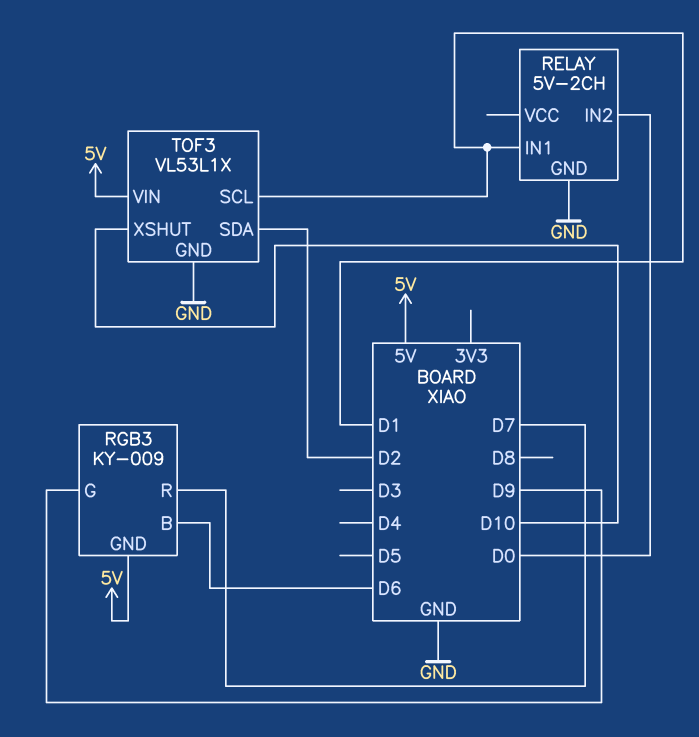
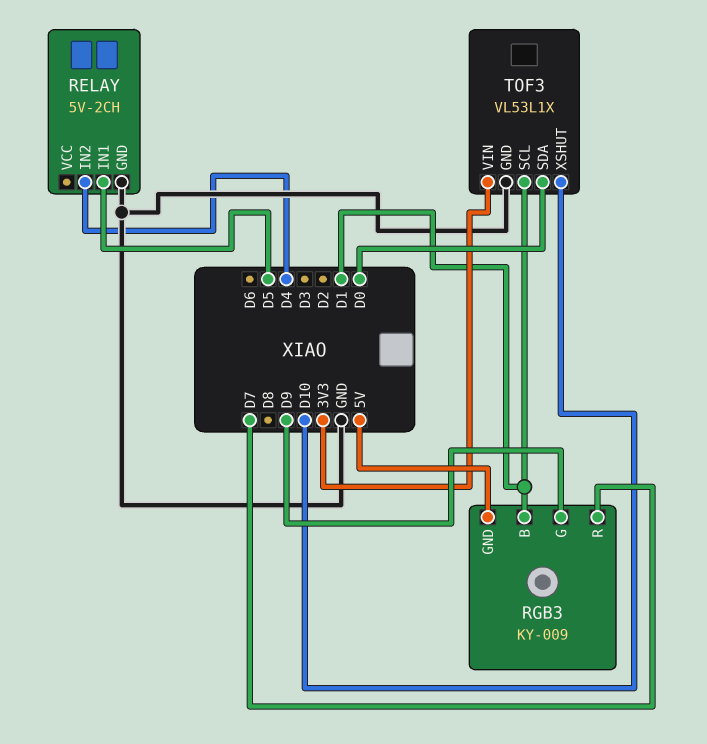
RELAY pin IN1: D1 -> D5
RELAY pin IN2: D0 -> D4
RGB3 pin B: D6 -> D1
TOF3 pin SDA: D2 -> D0
TOF3 pin VIN: 5V -> 3V3

